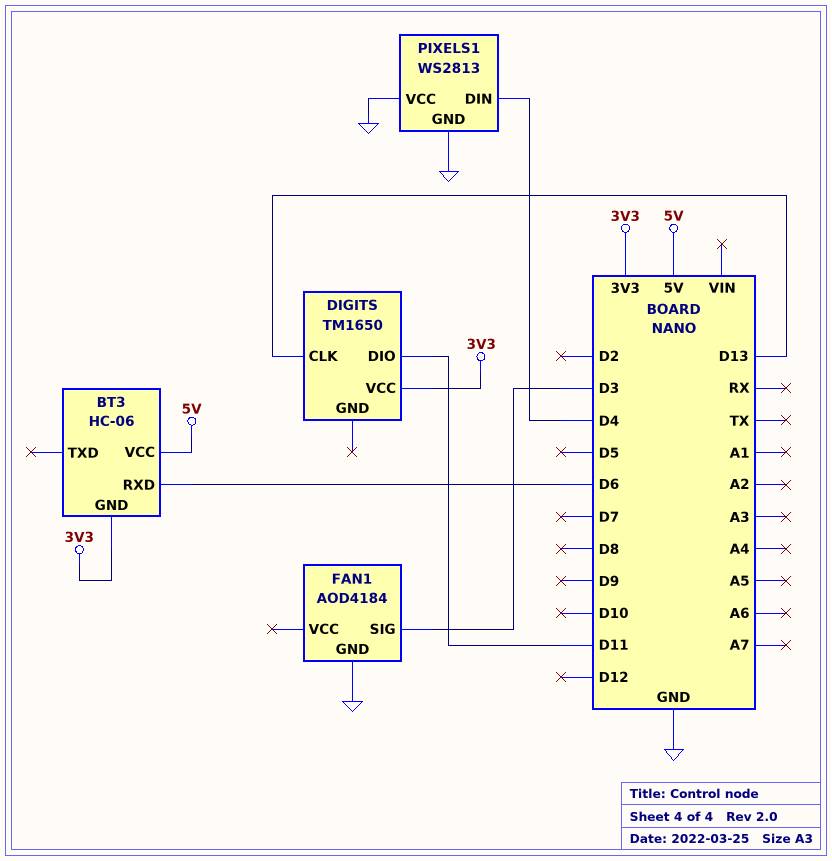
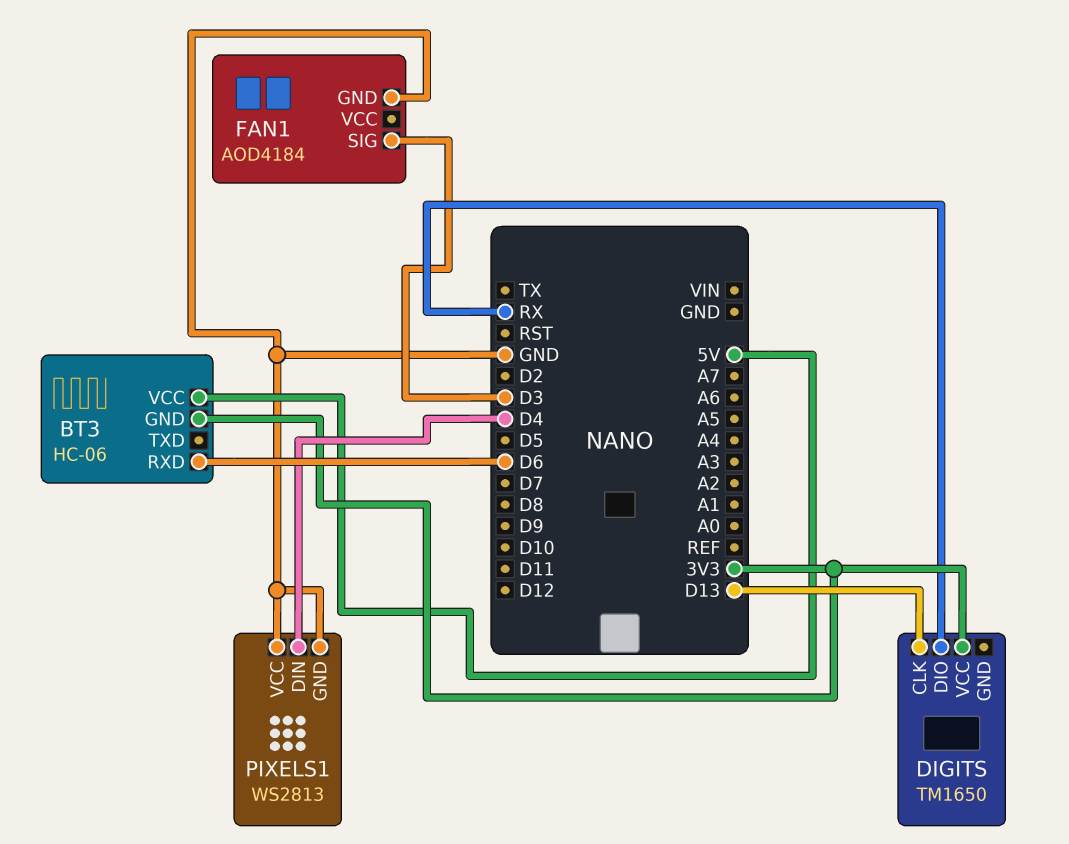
DIGITS pin DIO: D11 -> RX

